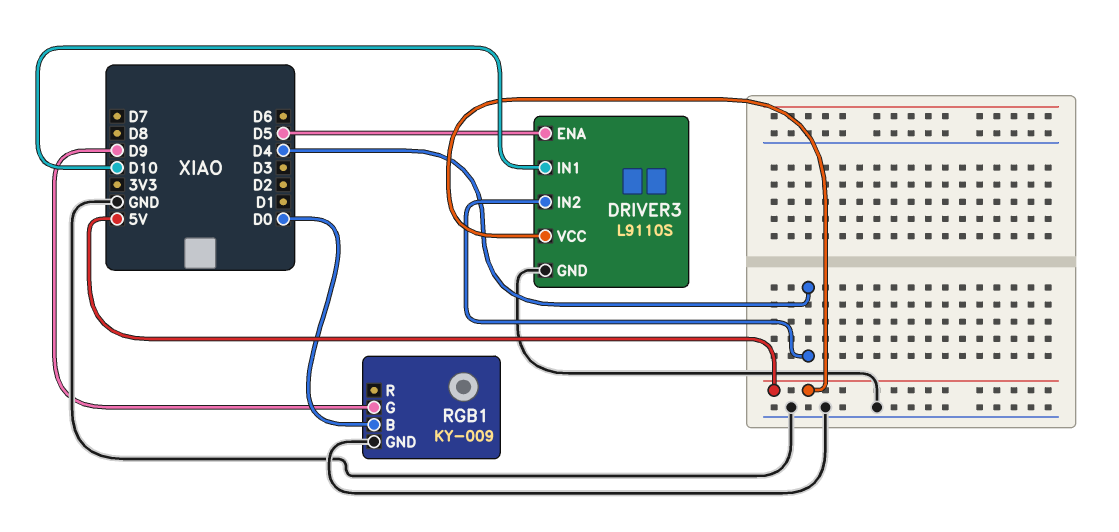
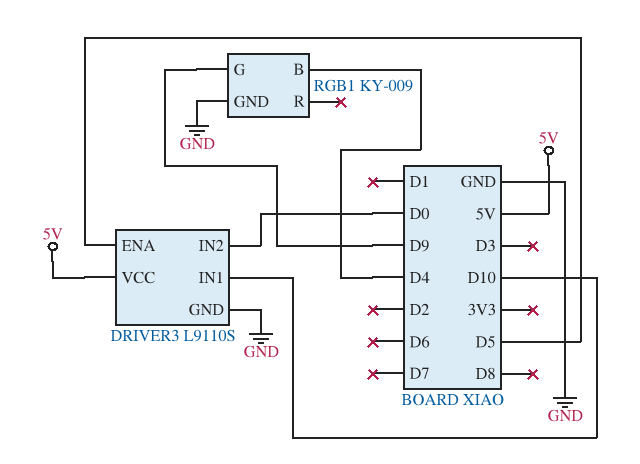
DRIVER3 pin IN2: D4 -> D0
RGB1 pin B: D0 -> D4

